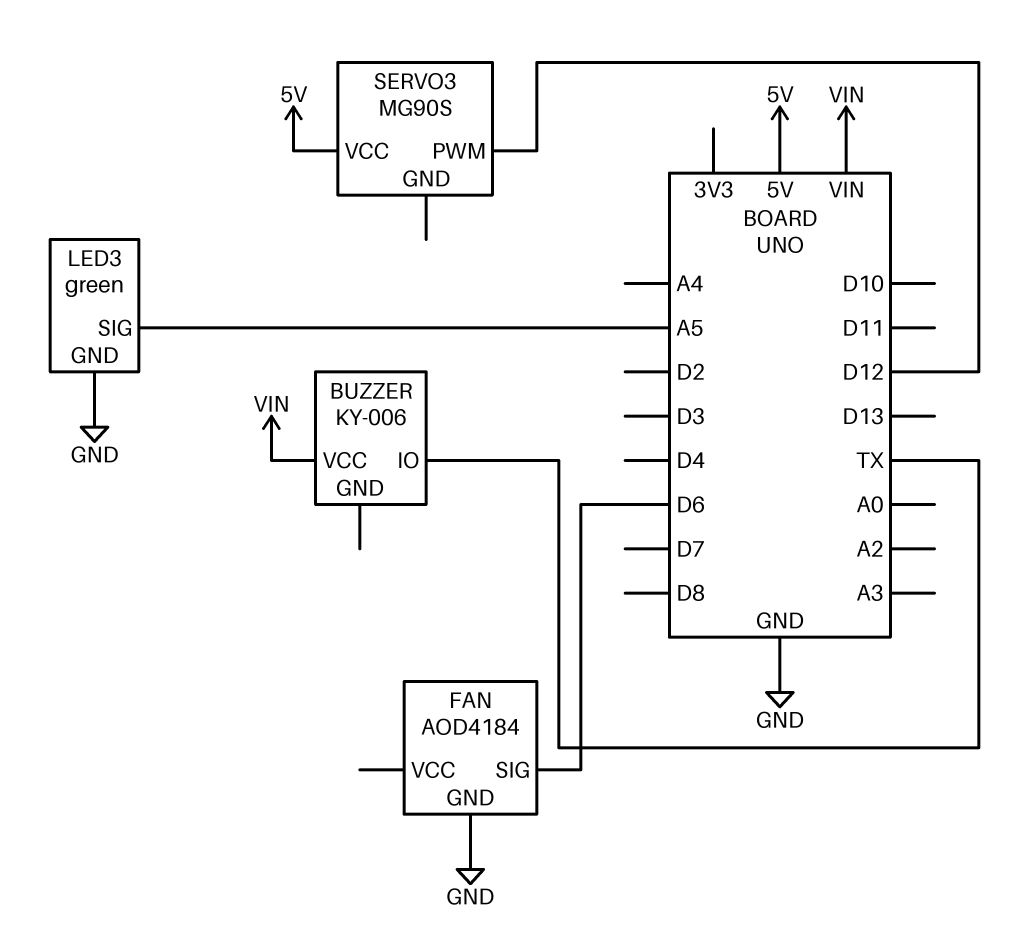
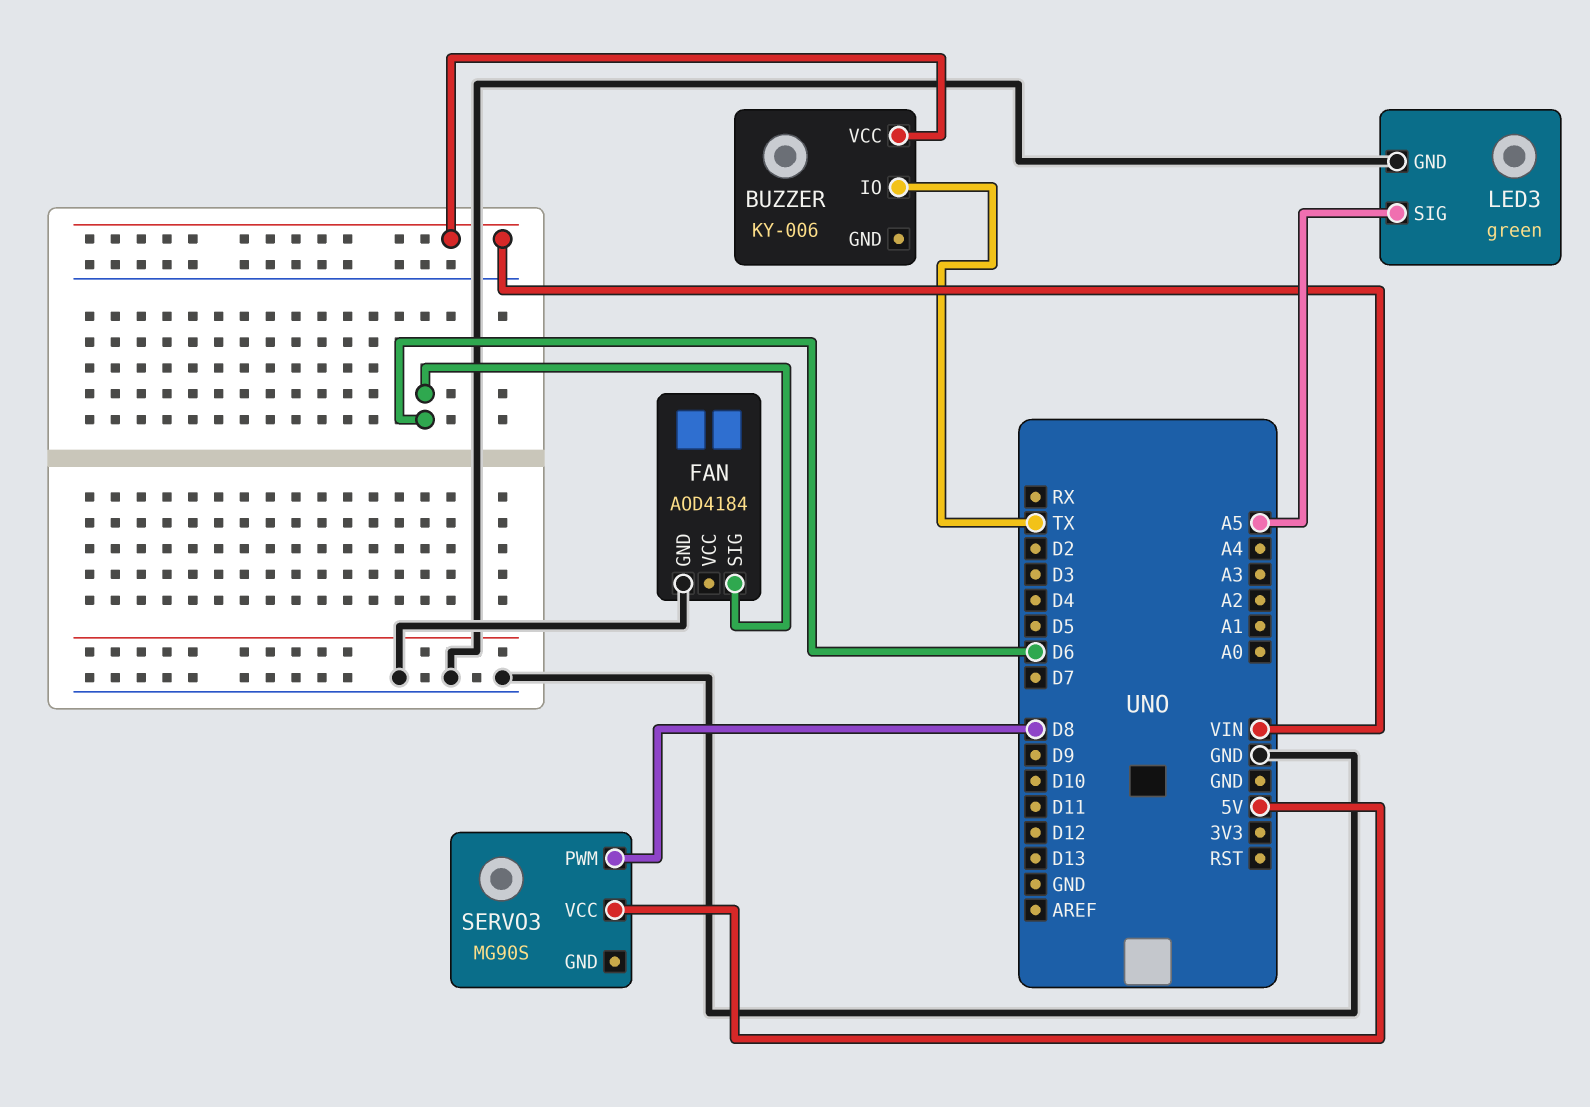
SERVO3 pin PWM: D12 -> D8

